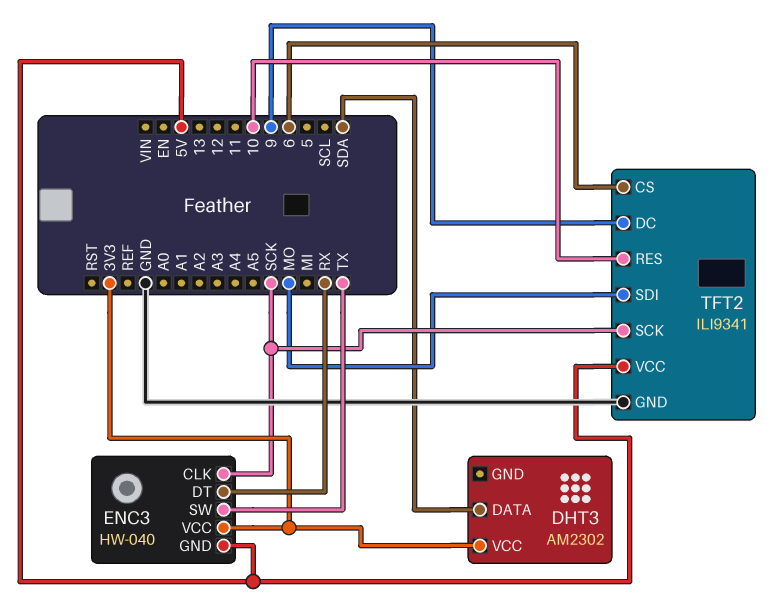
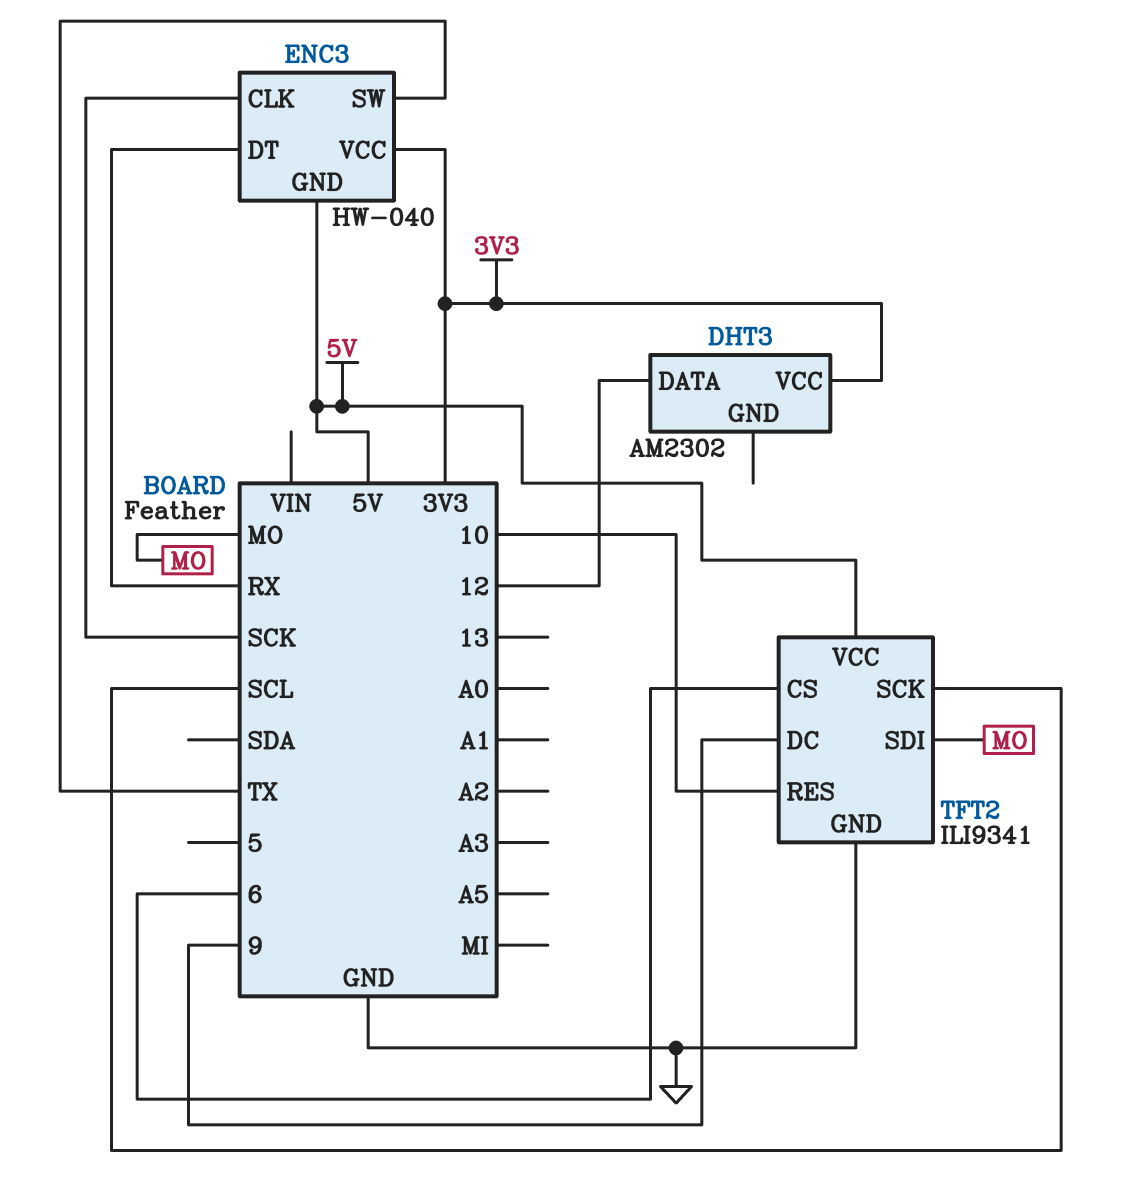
DHT3 pin DATA: SDA -> 12
TFT2 pin SCK: SCK -> SCL

